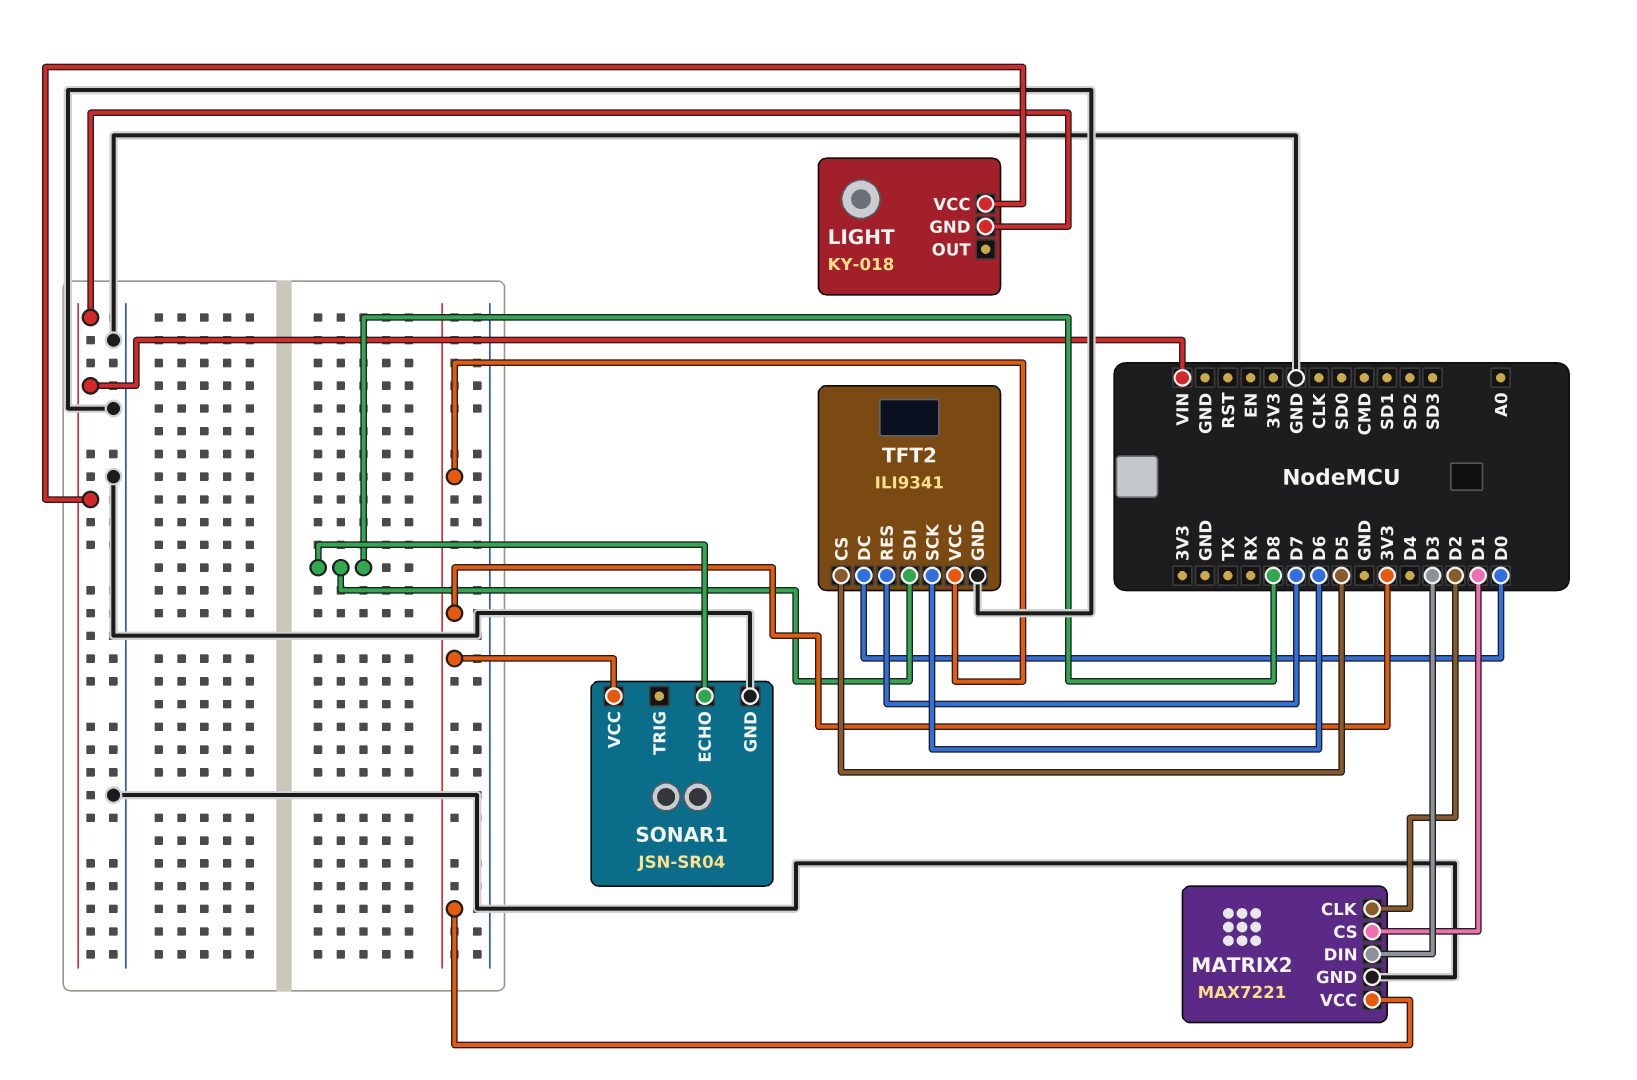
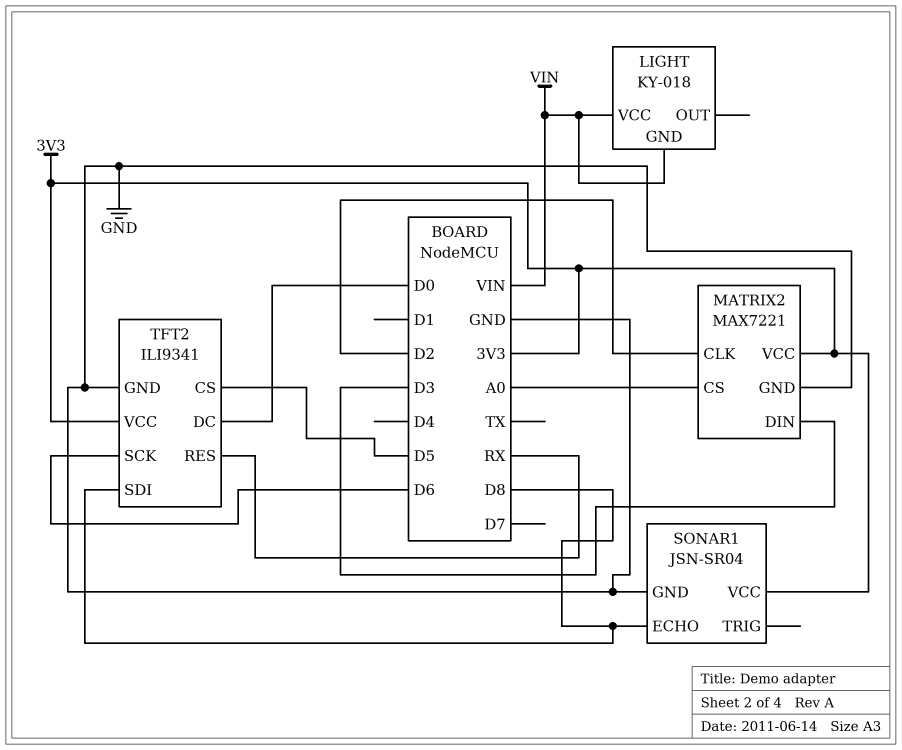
MATRIX2 pin CS: D1 -> A0
TFT2 pin RES: D7 -> RX

